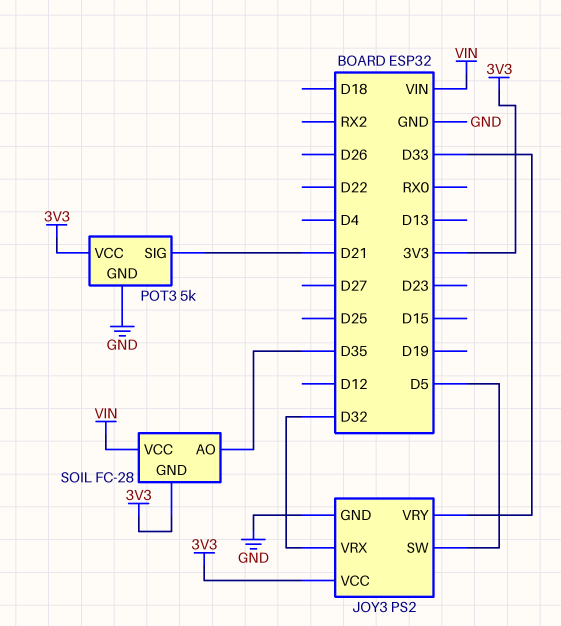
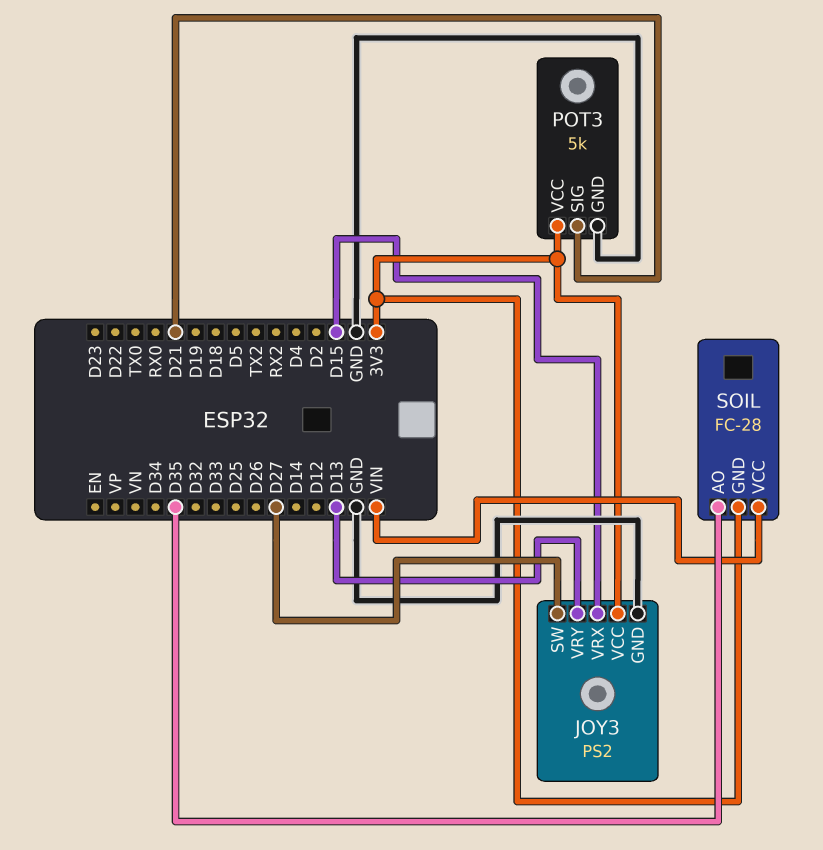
JOY3 pin SW: D5 -> D27
JOY3 pin VRX: D32 -> D15
JOY3 pin VRY: D33 -> D13

